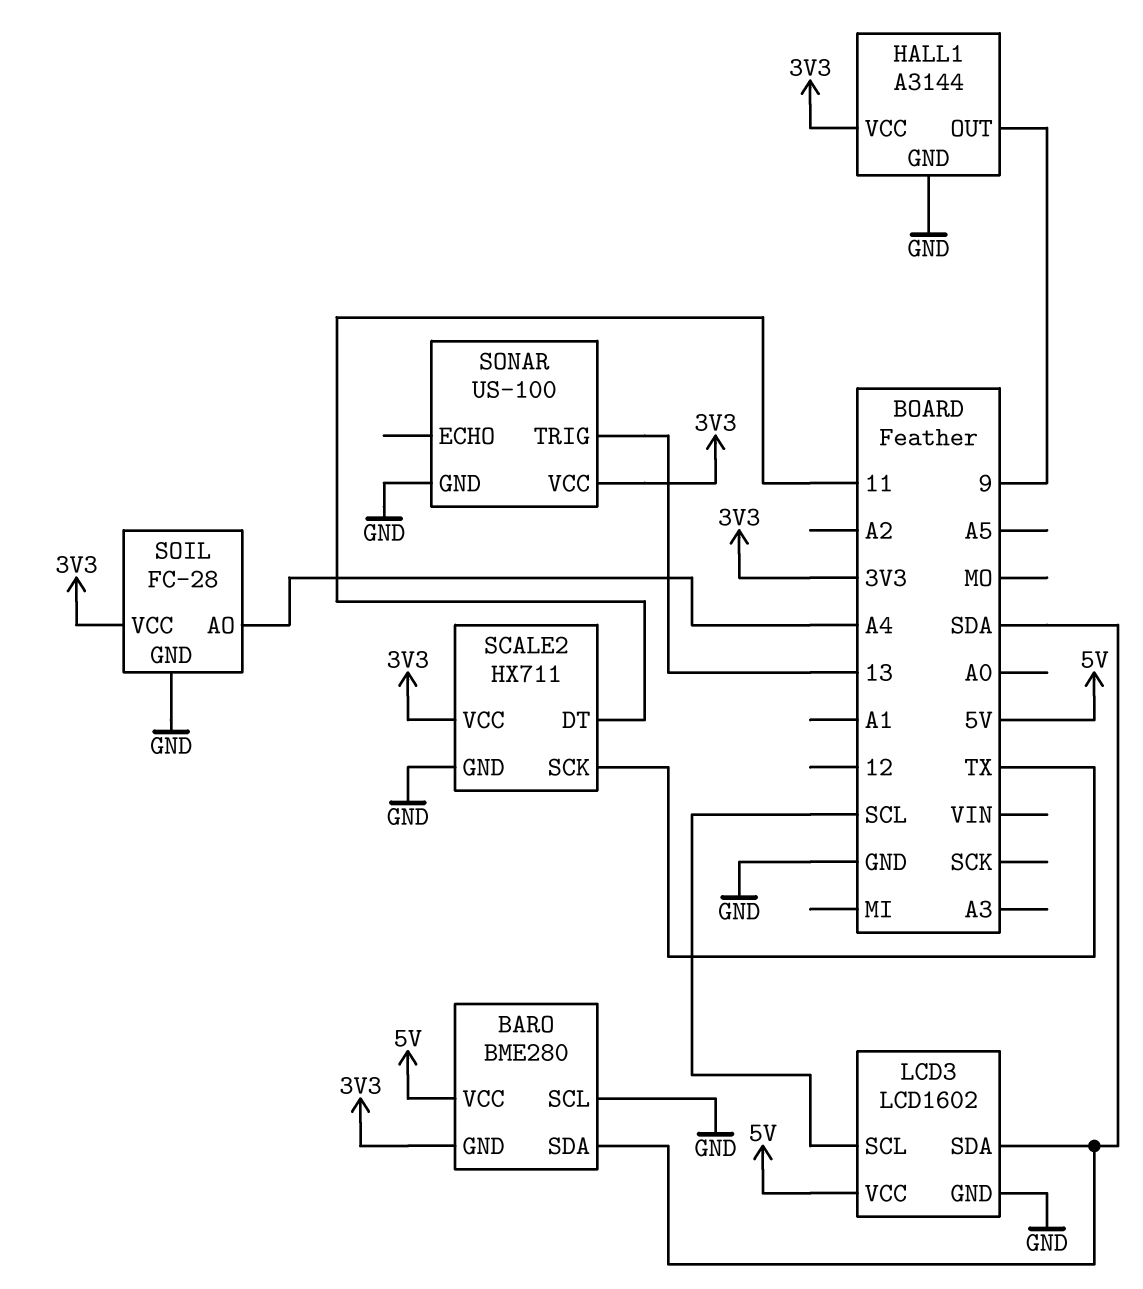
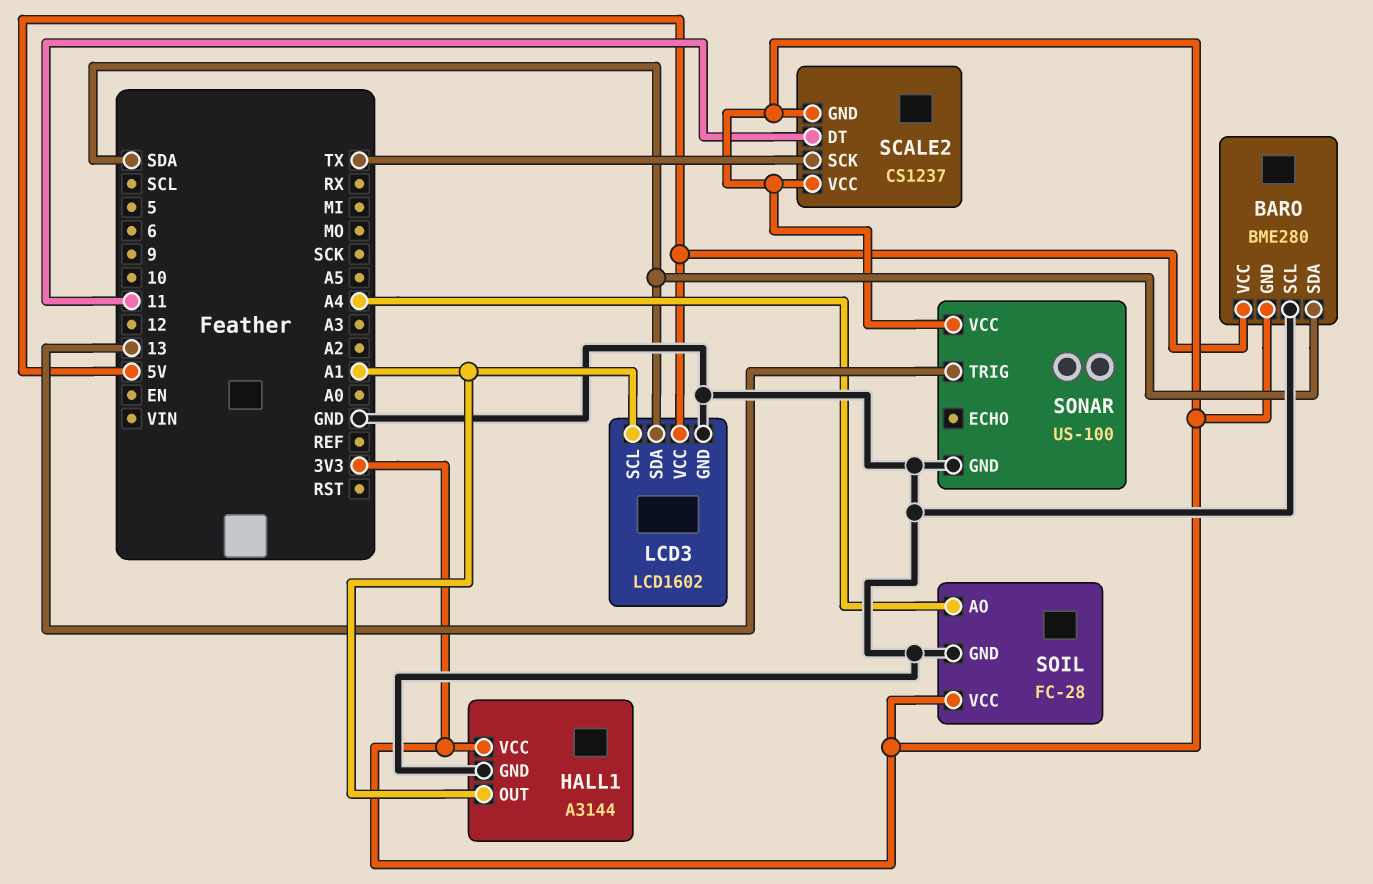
HALL1 pin OUT: 9 -> A1
LCD3 pin SCL: SCL -> A1
SCALE2: HX711 -> CS1237
SCALE2 pin GND: GND -> 3V3

